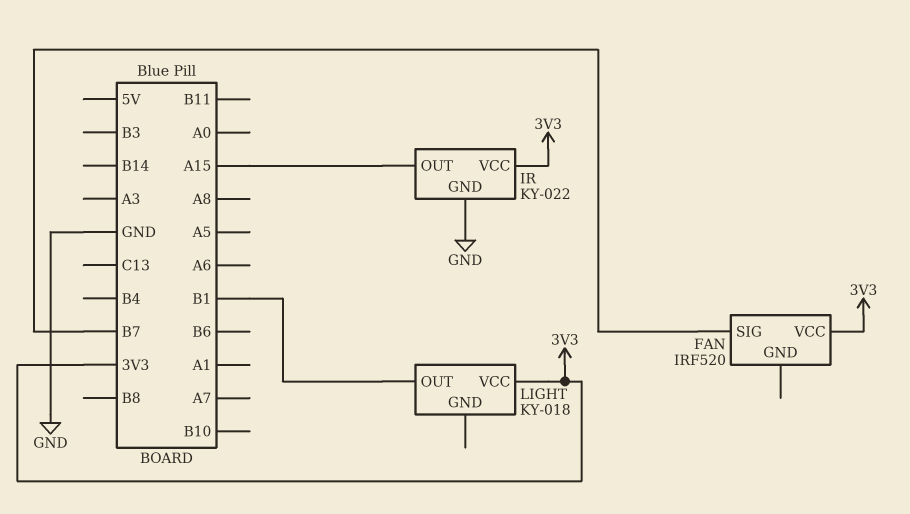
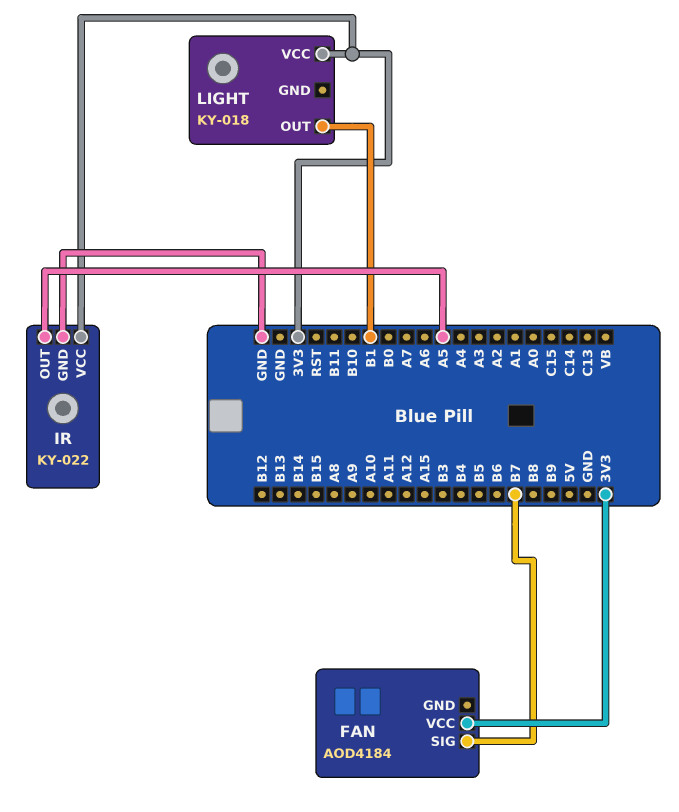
FAN: IRF520 -> AOD4184
IR pin OUT: A15 -> A5

